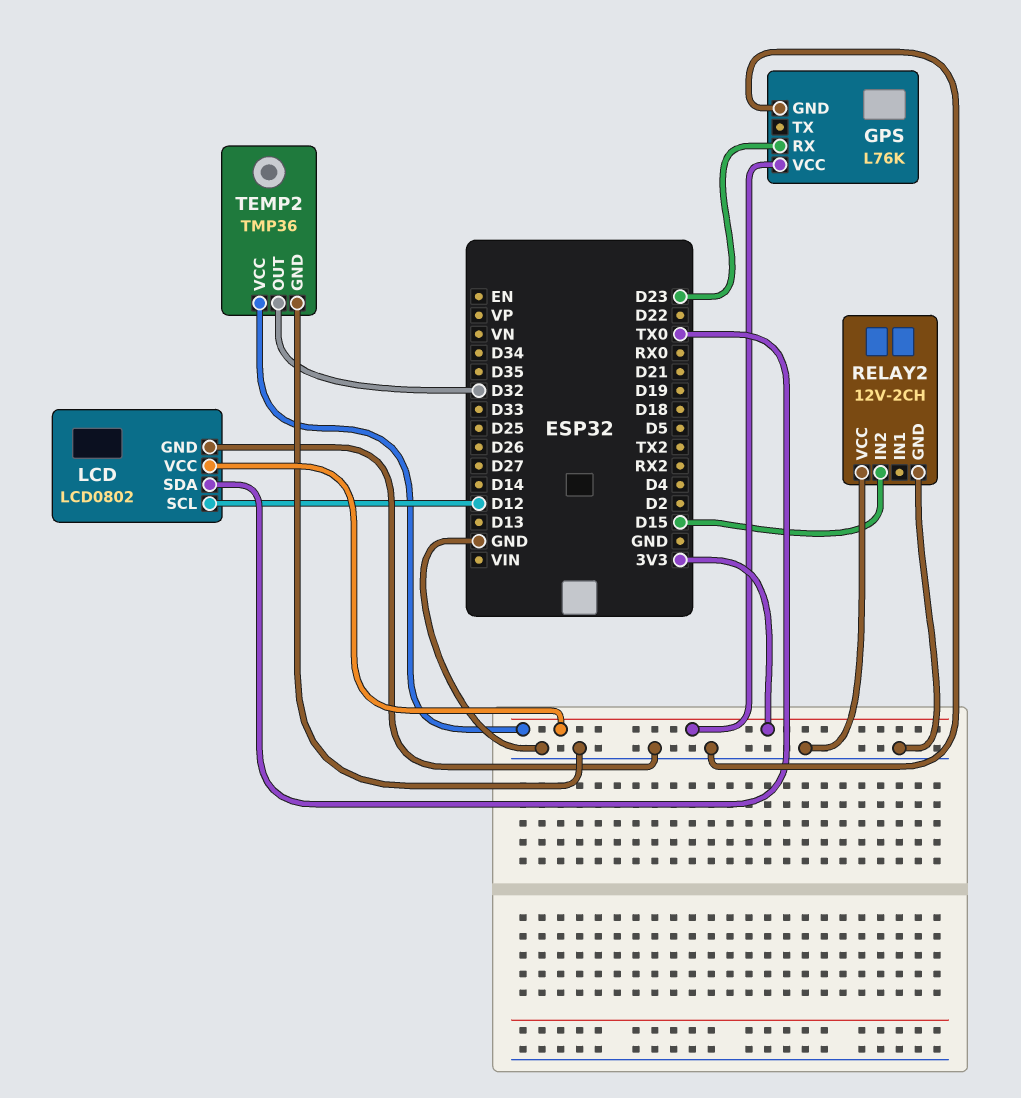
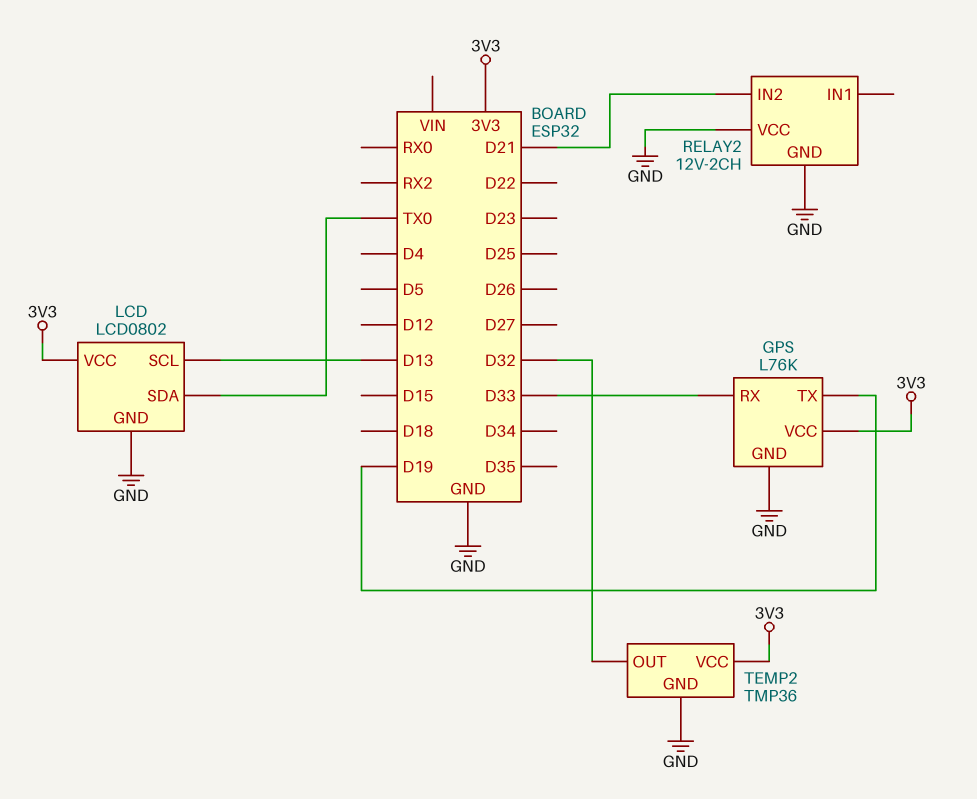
GPS pin RX: D23 -> D33
GPS pin TX: none -> D19
LCD pin SCL: D12 -> D13
RELAY2 pin IN2: D15 -> D21

